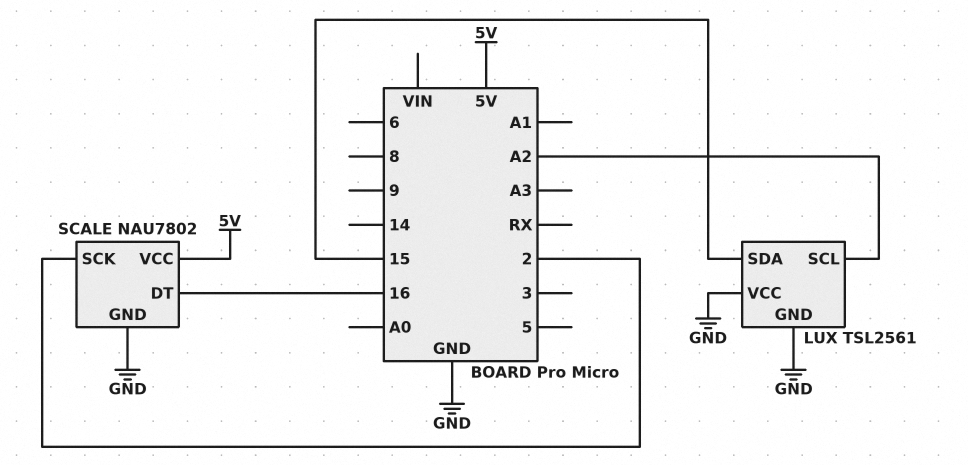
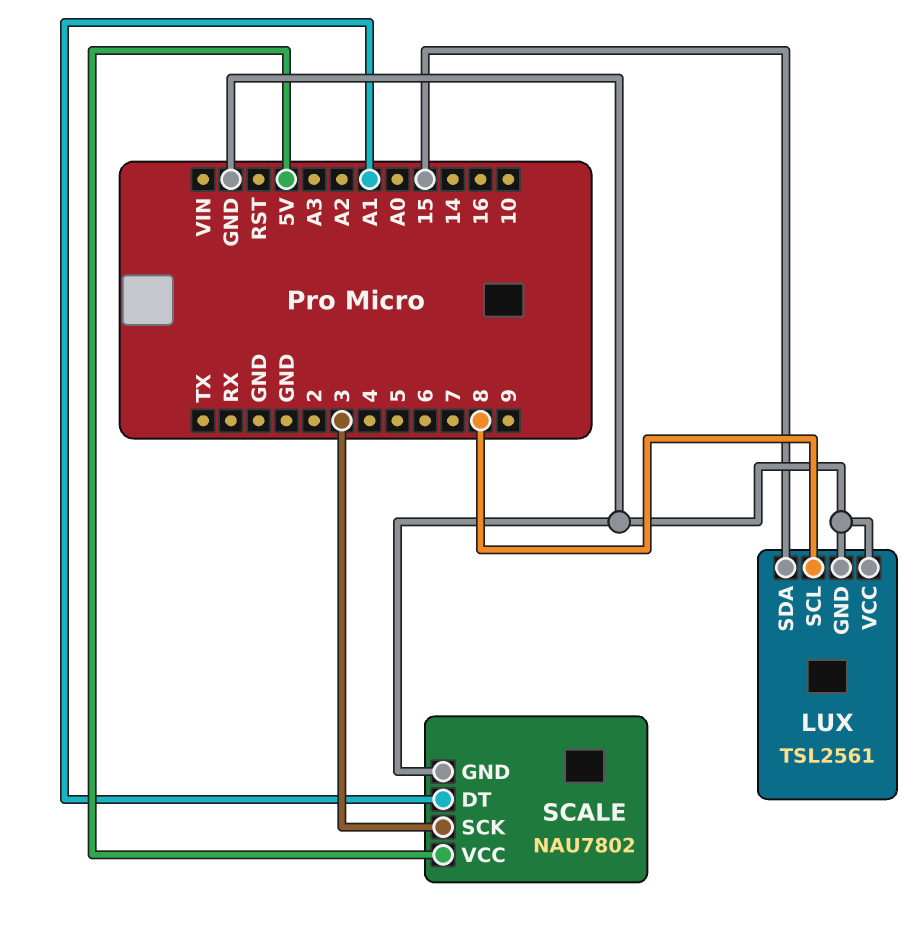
LUX pin SCL: A2 -> 8
SCALE pin DT: 16 -> A1
SCALE pin SCK: 2 -> 3

